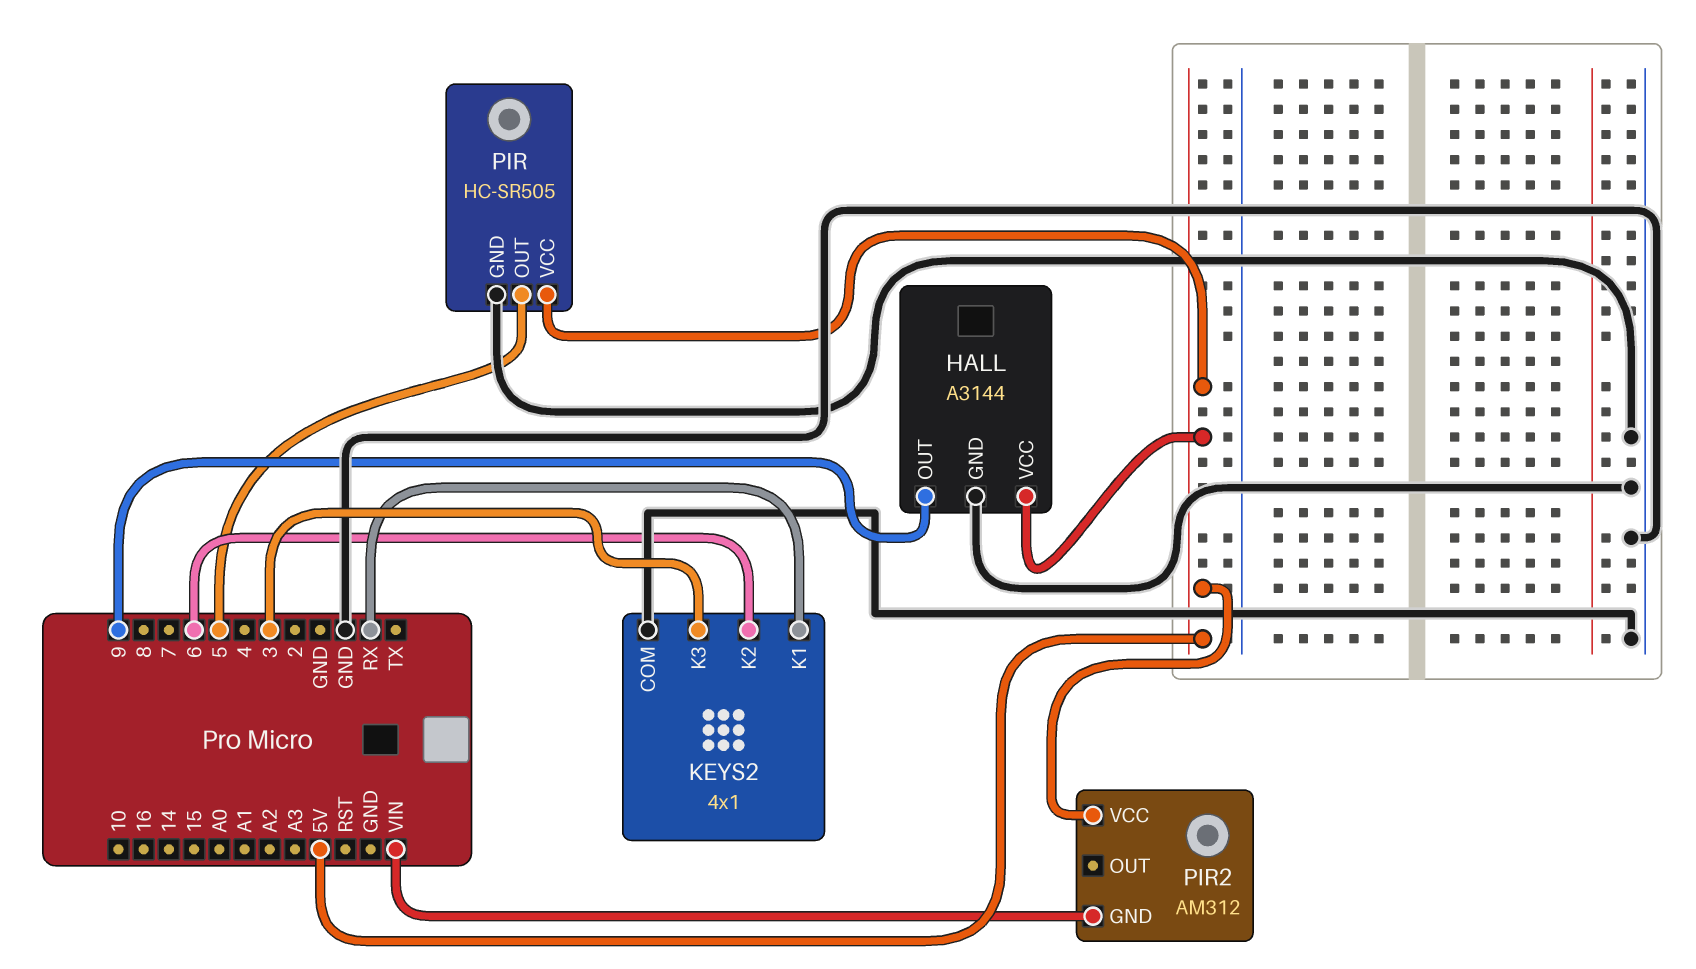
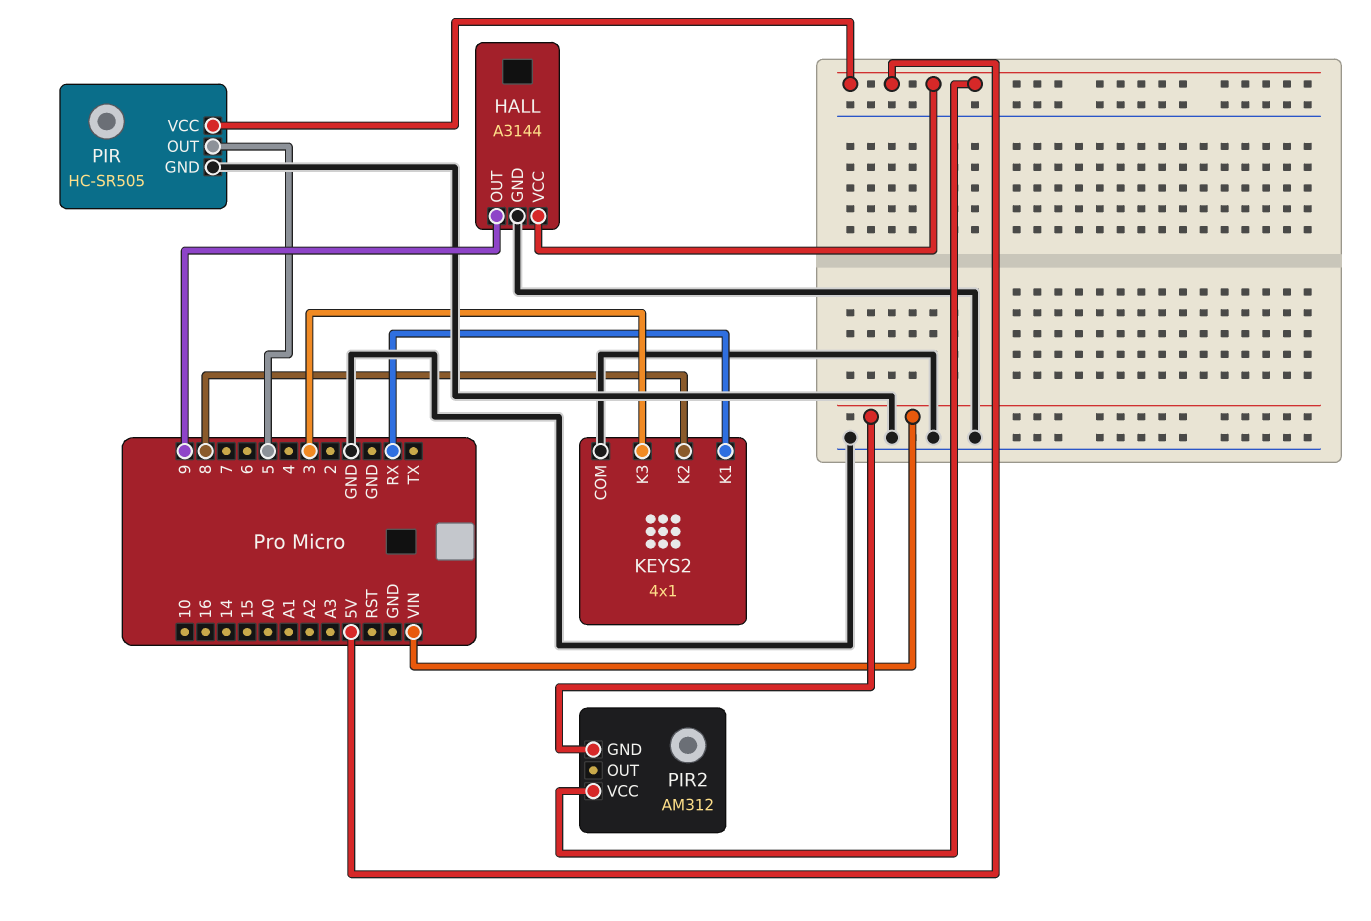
KEYS2 pin K2: 6 -> 8

